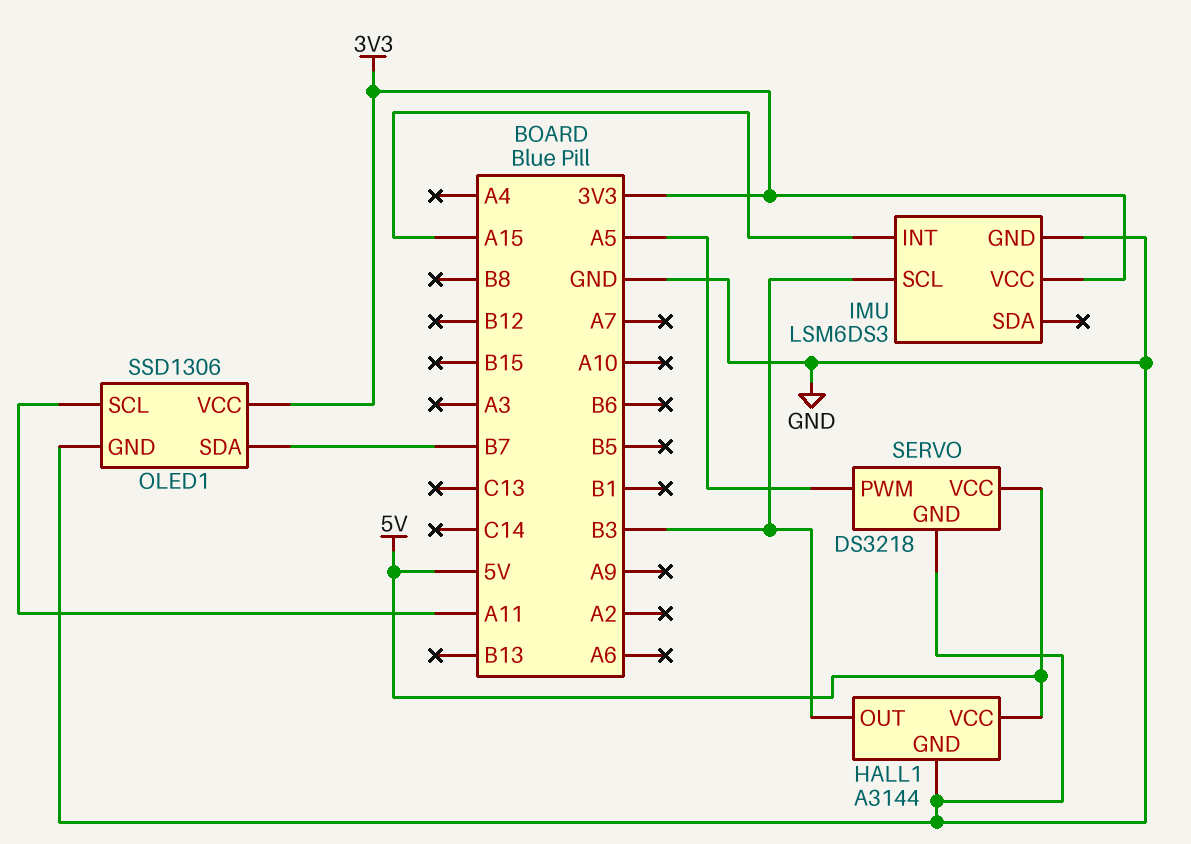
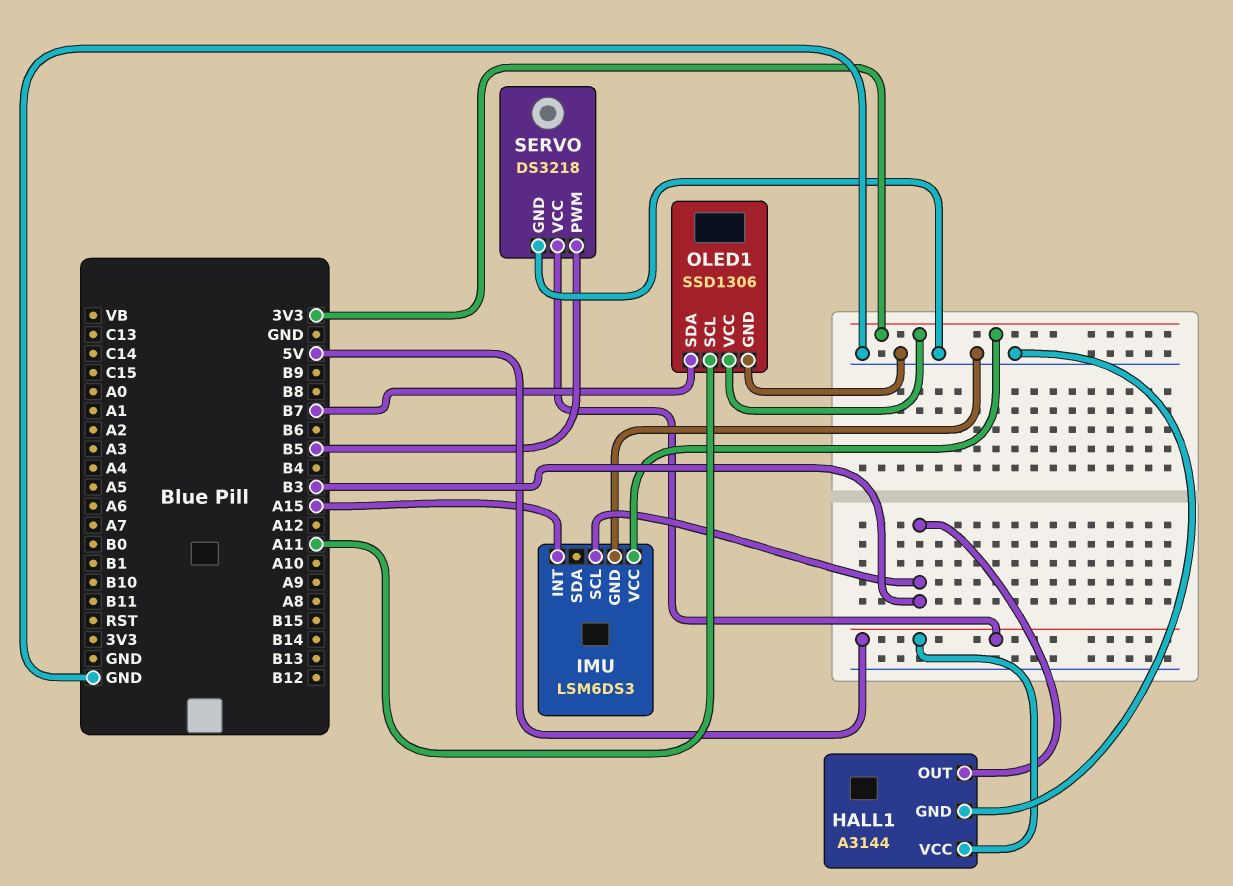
SERVO pin PWM: A5 -> B5

